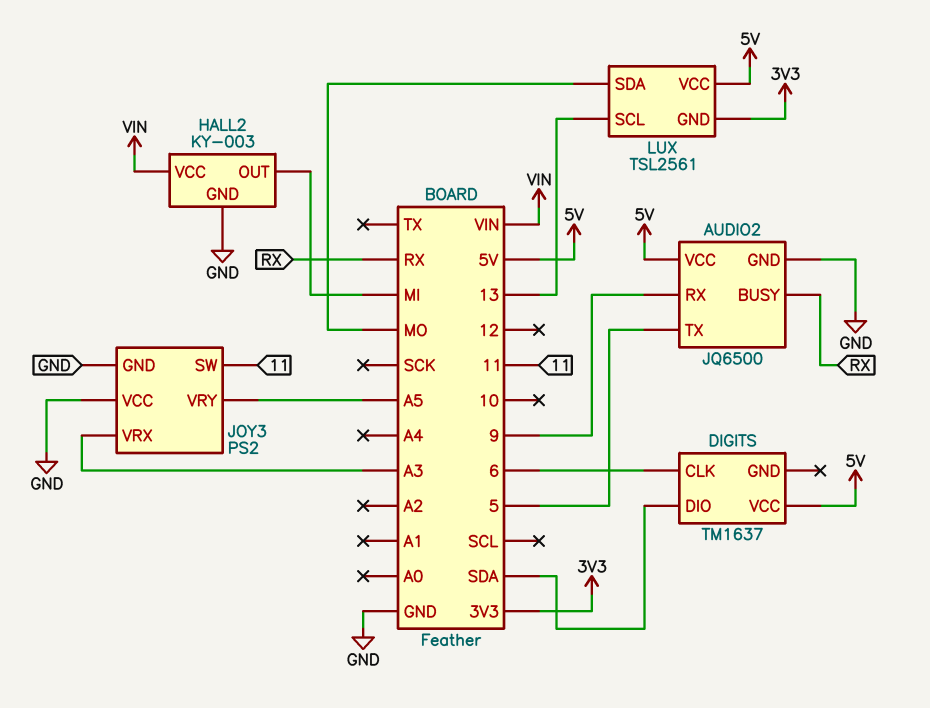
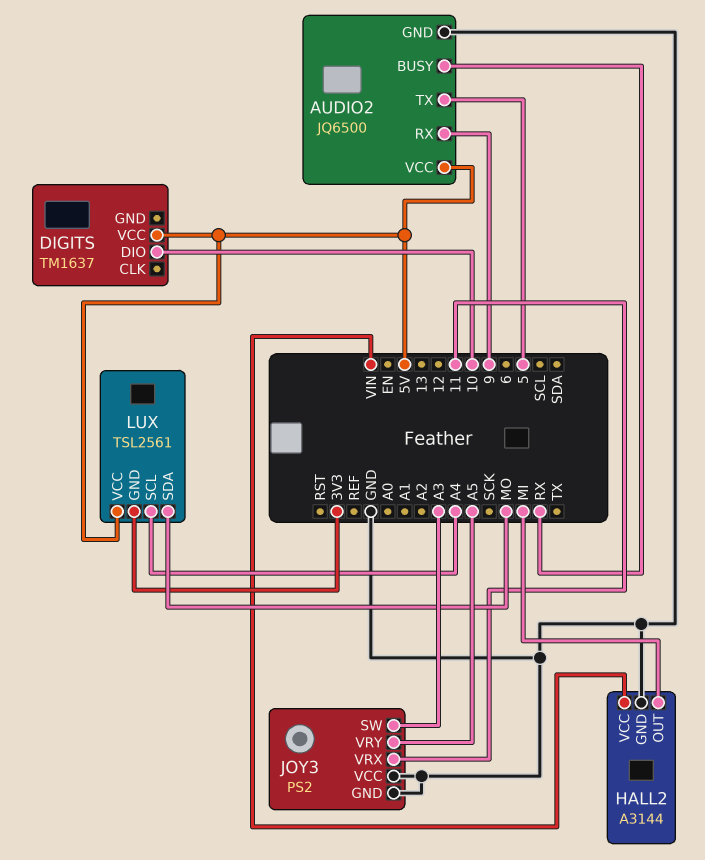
DIGITS pin CLK: 6 -> none
DIGITS pin DIO: SDA -> 10
HALL2: KY-003 -> A3144
JOY3 pin SW: 11 -> A3
JOY3 pin VRX: A3 -> 11
LUX pin SCL: 13 -> A4

